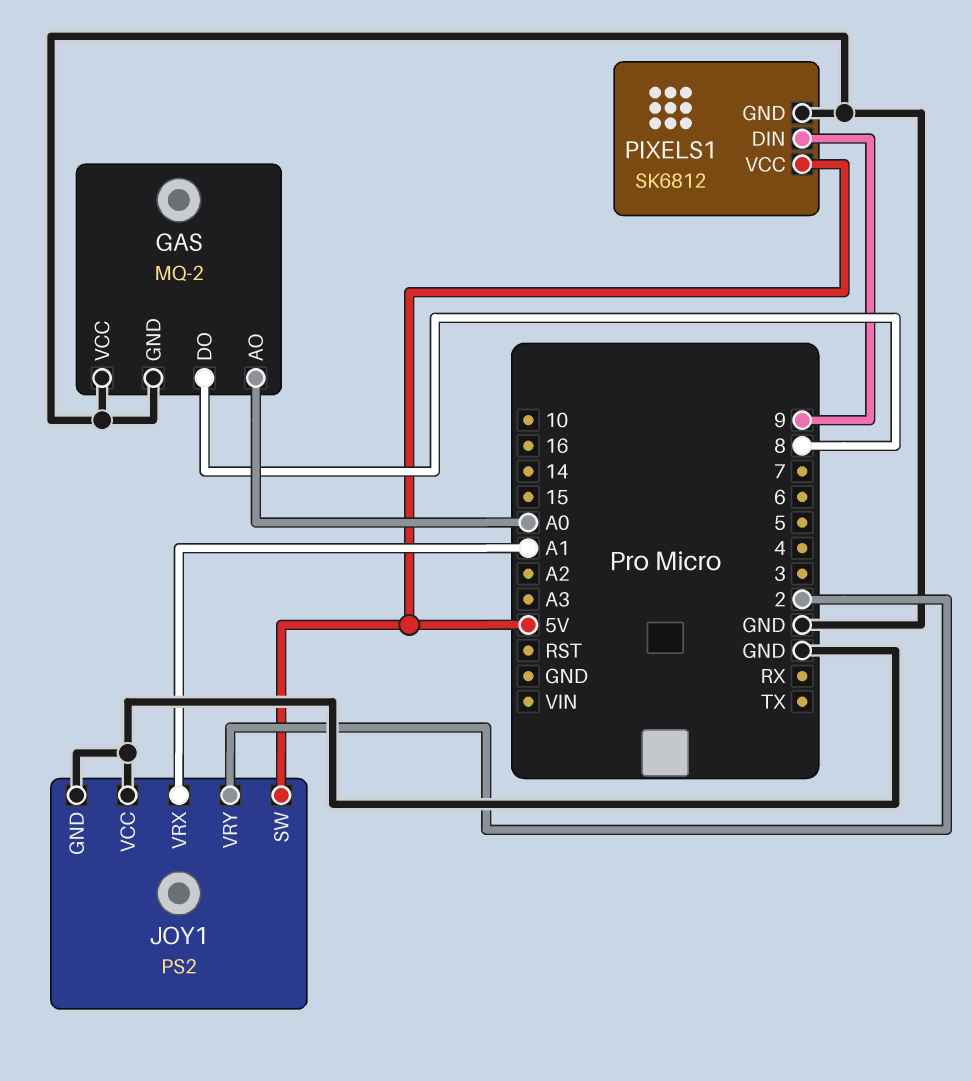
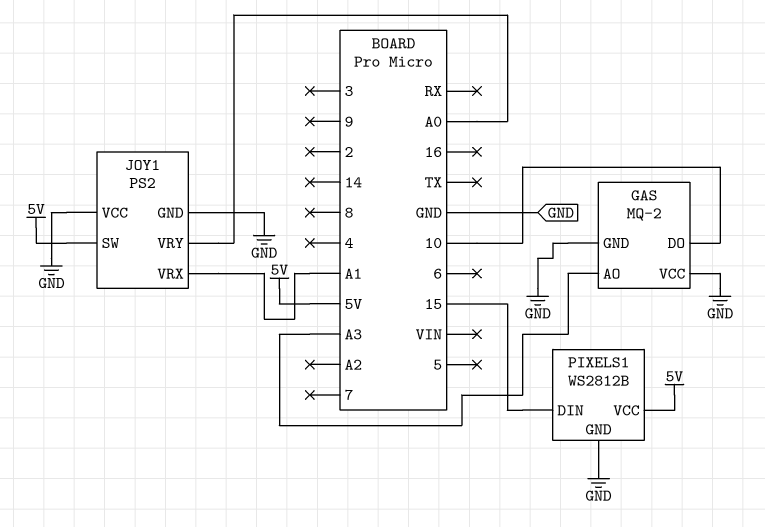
GAS pin AO: A0 -> A3
GAS pin DO: 8 -> 10
JOY1 pin VRY: 2 -> A0
PIXELS1: SK6812 -> WS2812B
PIXELS1 pin DIN: 9 -> 15

